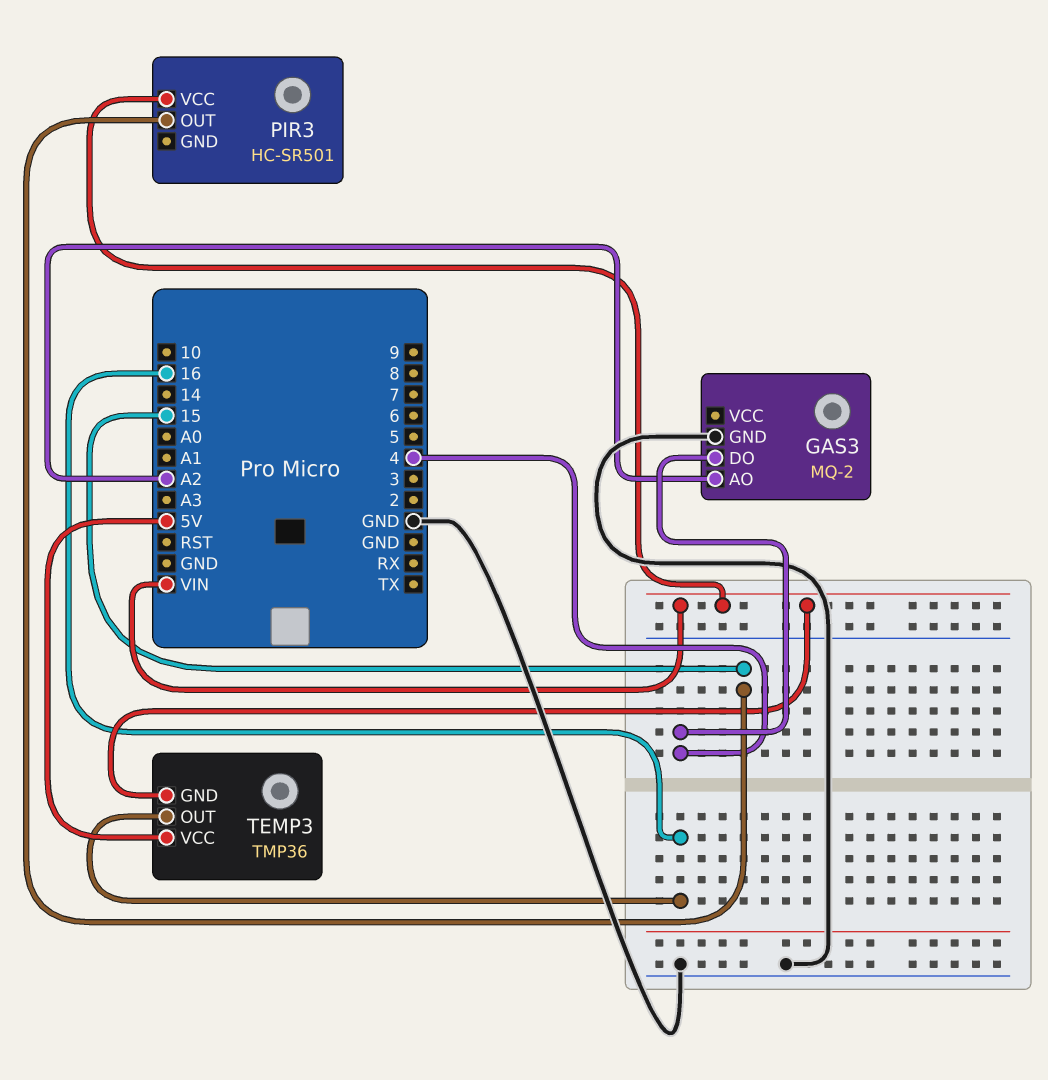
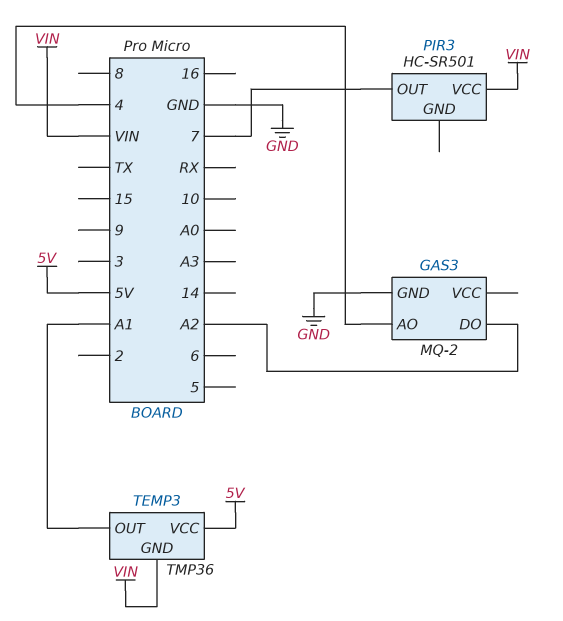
GAS3 pin AO: A2 -> 4
GAS3 pin DO: 4 -> A2
PIR3 pin OUT: 15 -> 7
TEMP3 pin OUT: 16 -> A1

